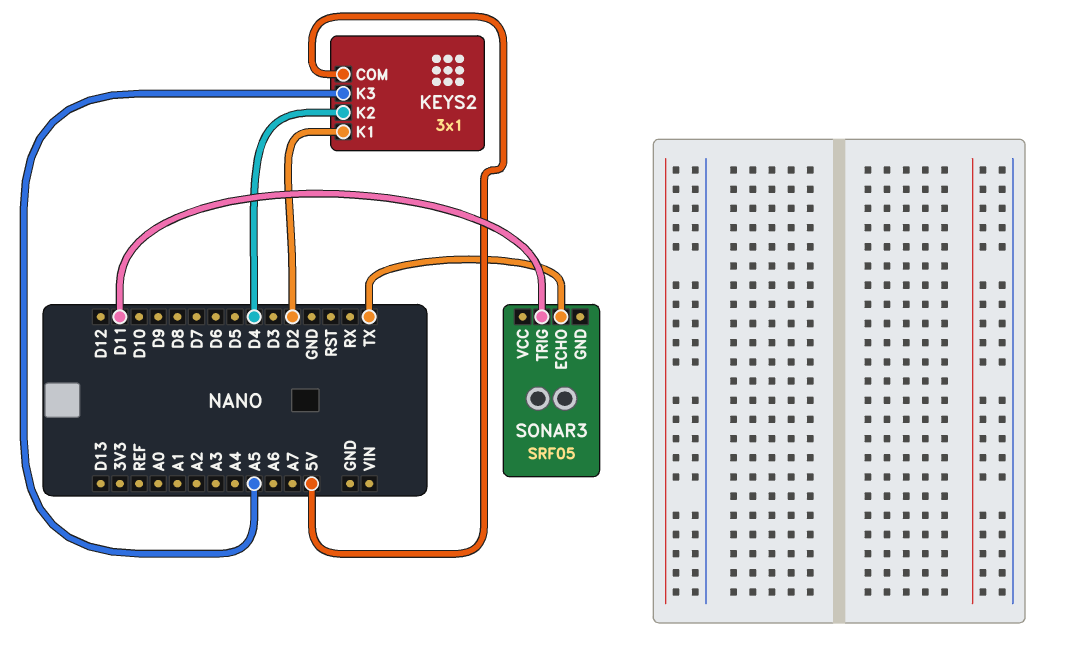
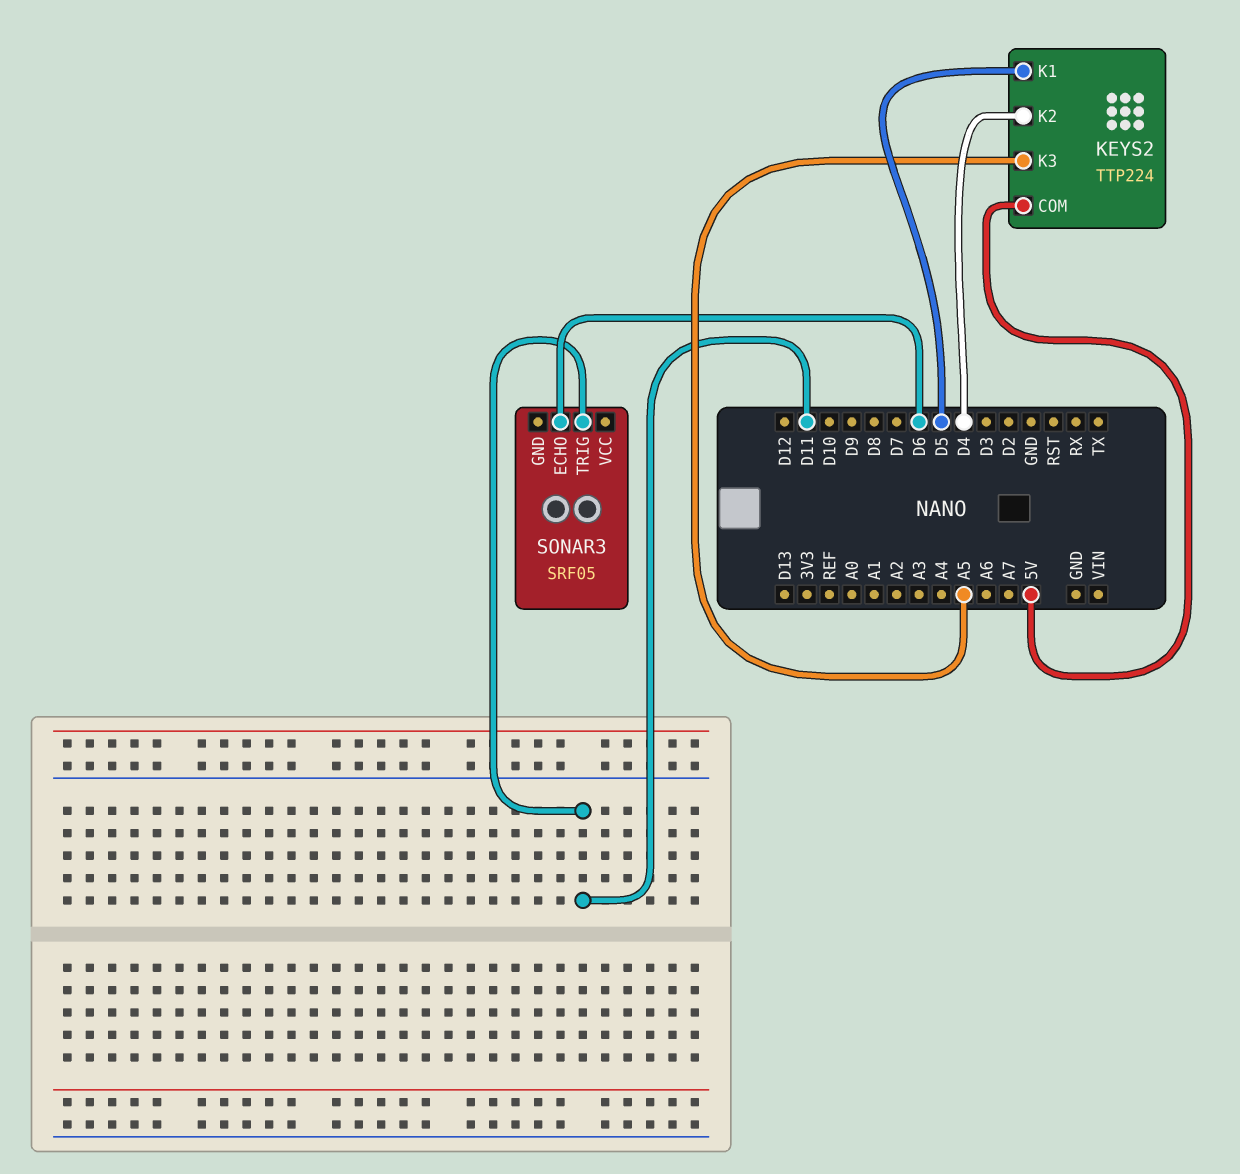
KEYS2: 3x1 -> TTP224
KEYS2 pin K1: D2 -> D5
SONAR3 pin ECHO: TX -> D6

